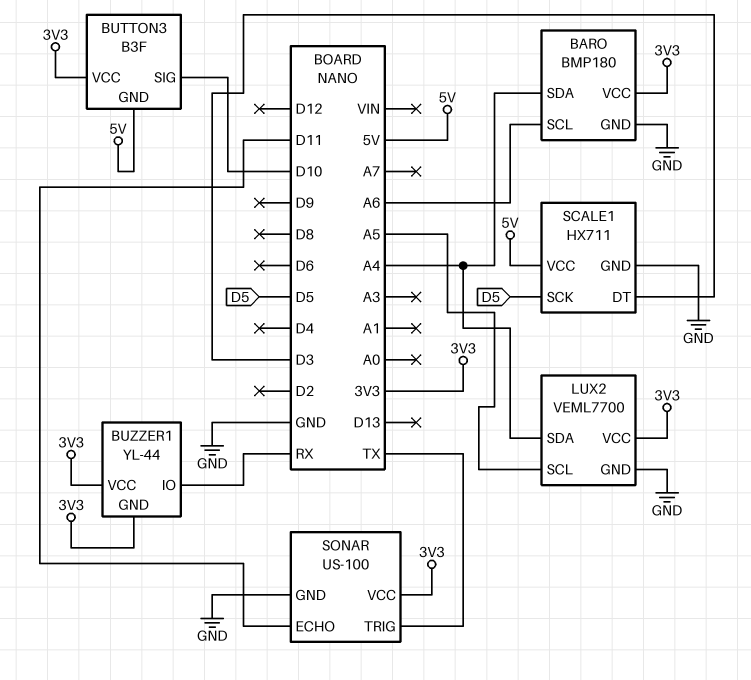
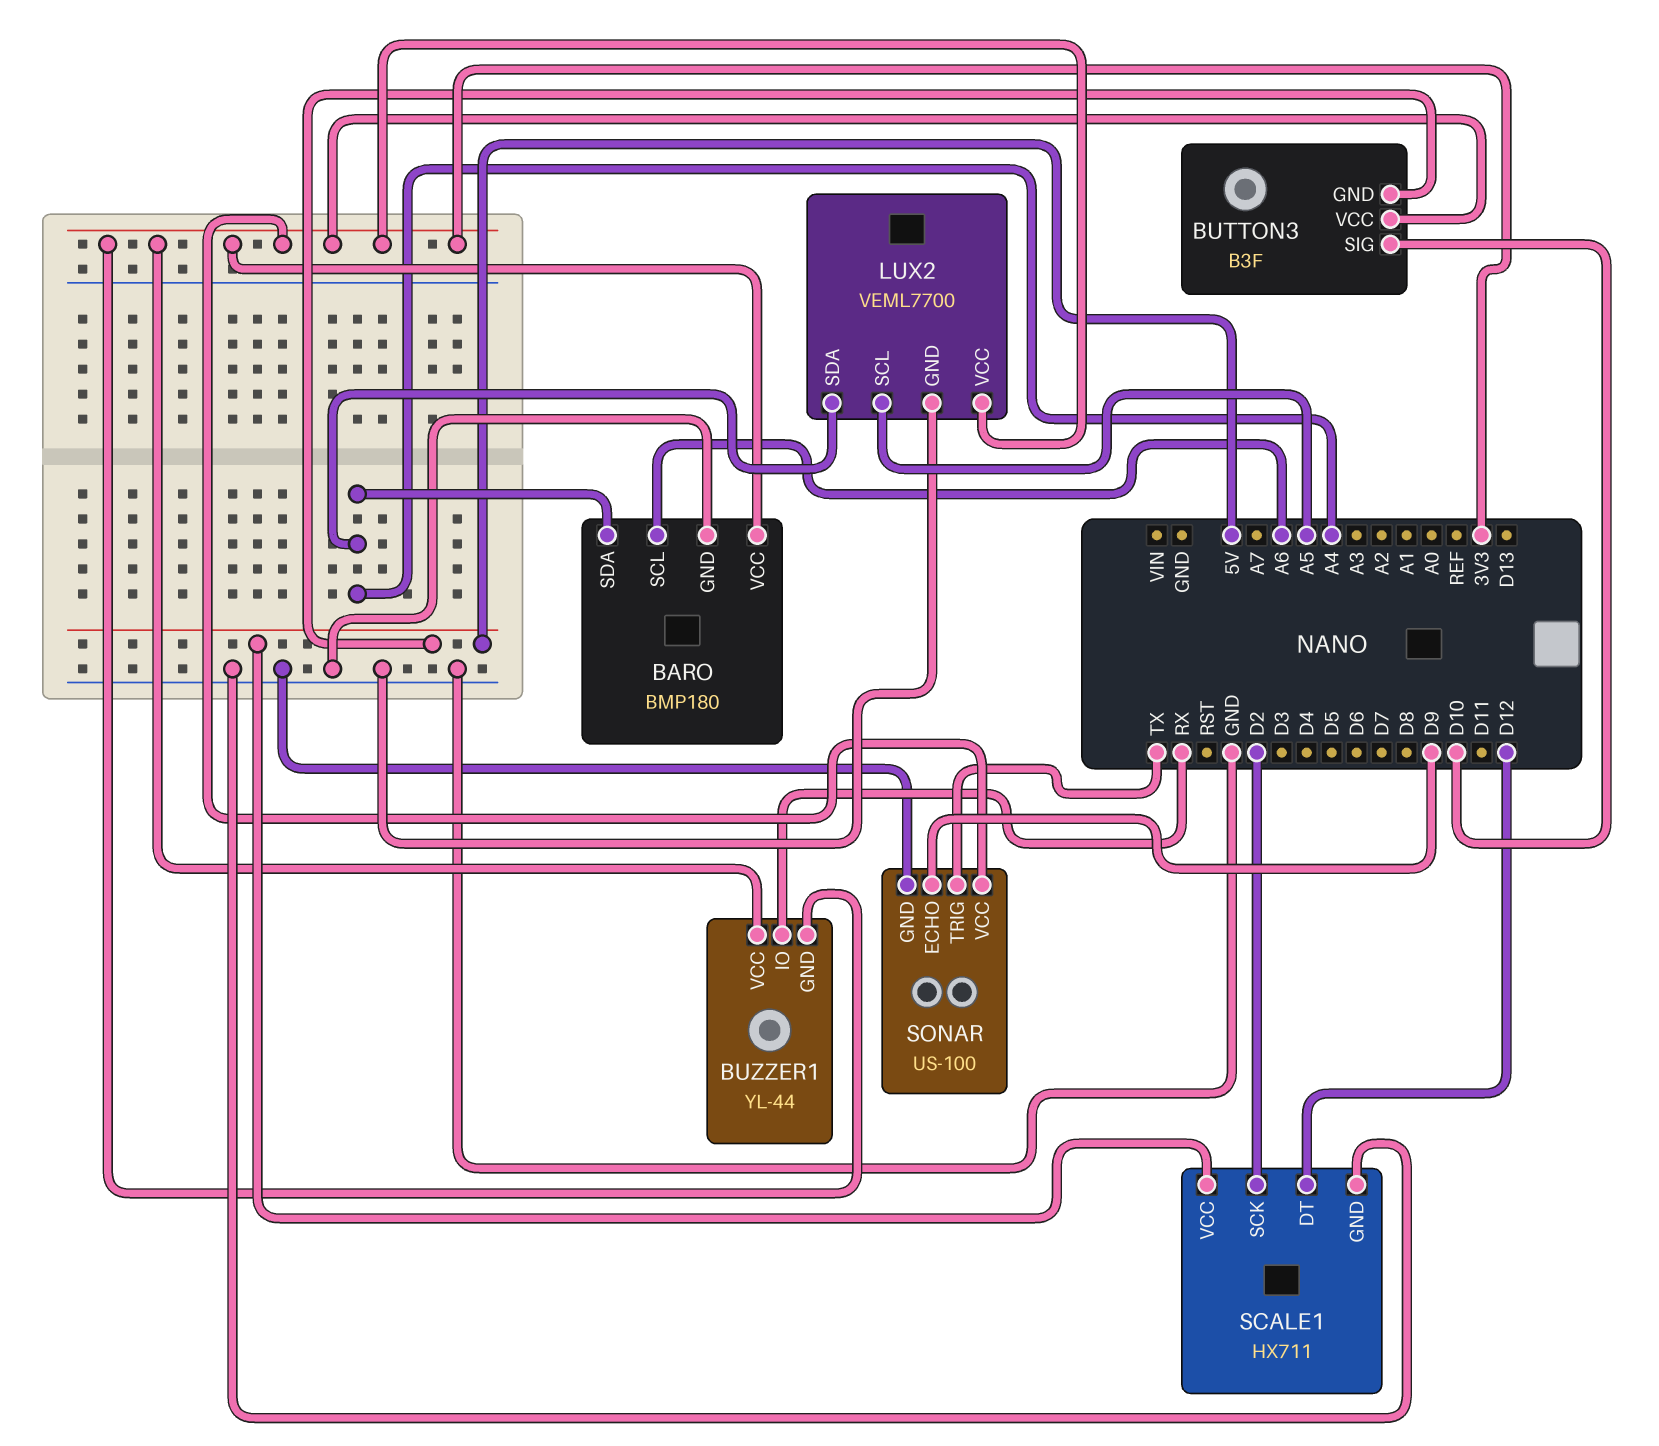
SCALE1 pin DT: D3 -> D12
SCALE1 pin SCK: D5 -> D2
SONAR pin ECHO: D11 -> D9

